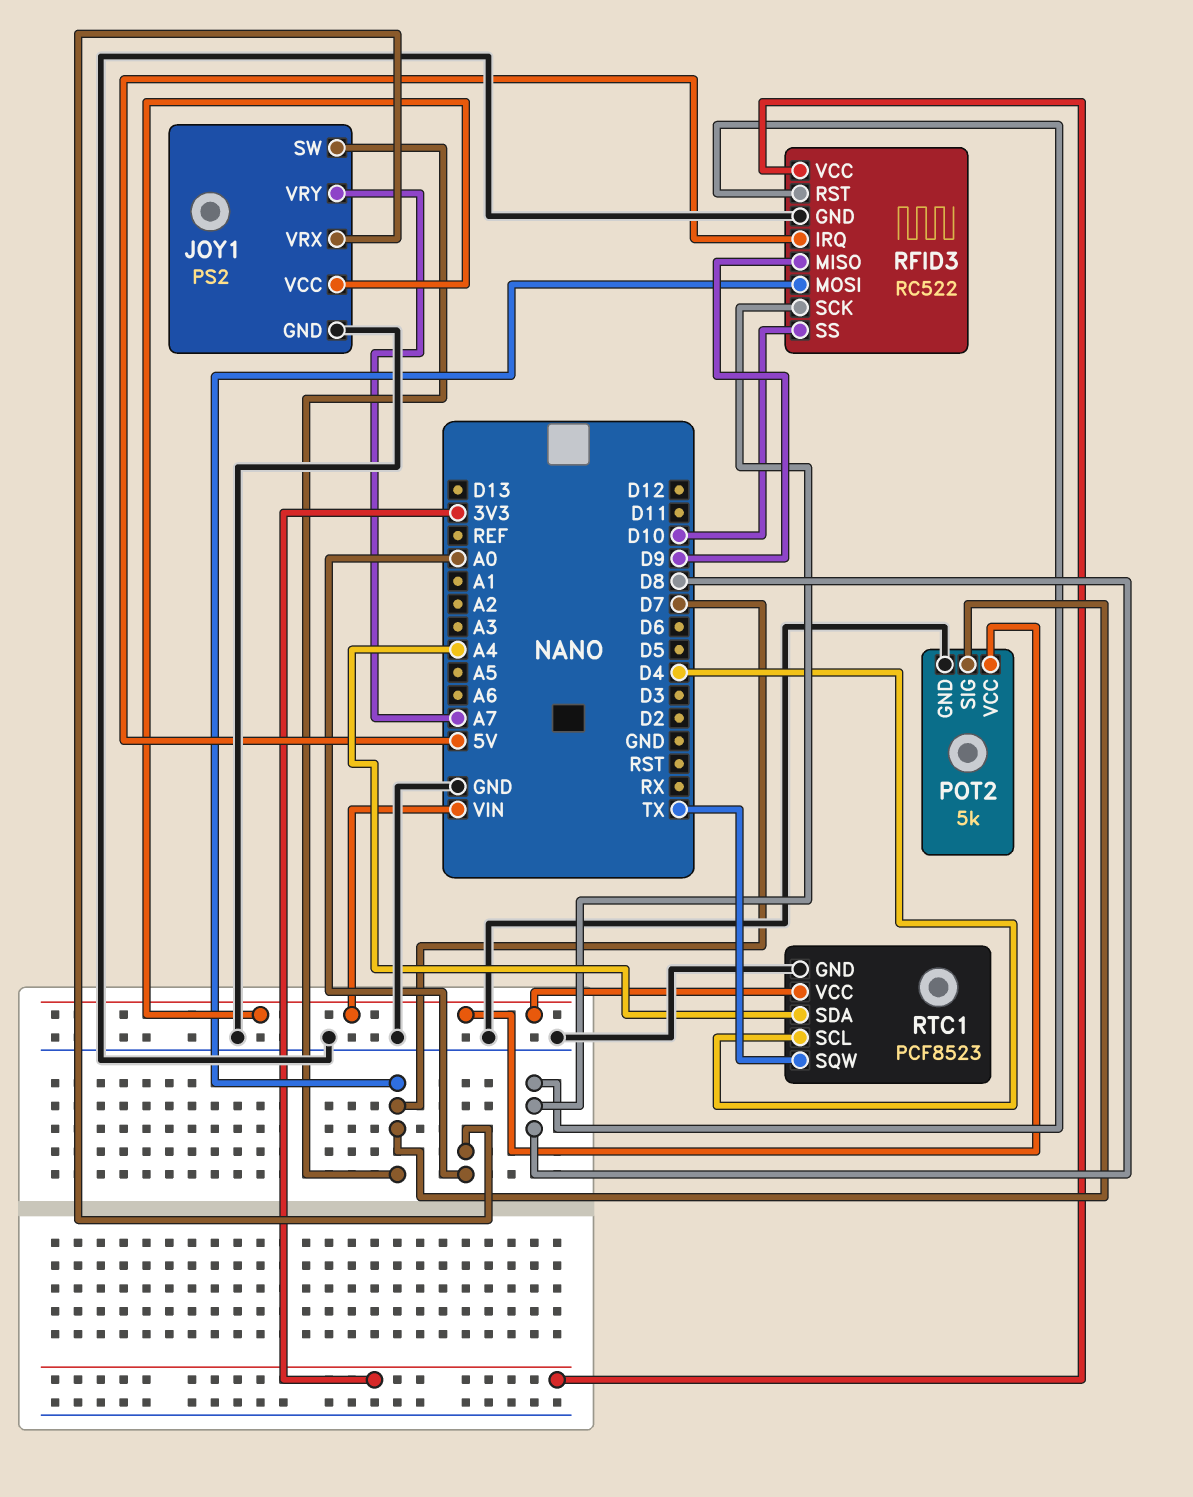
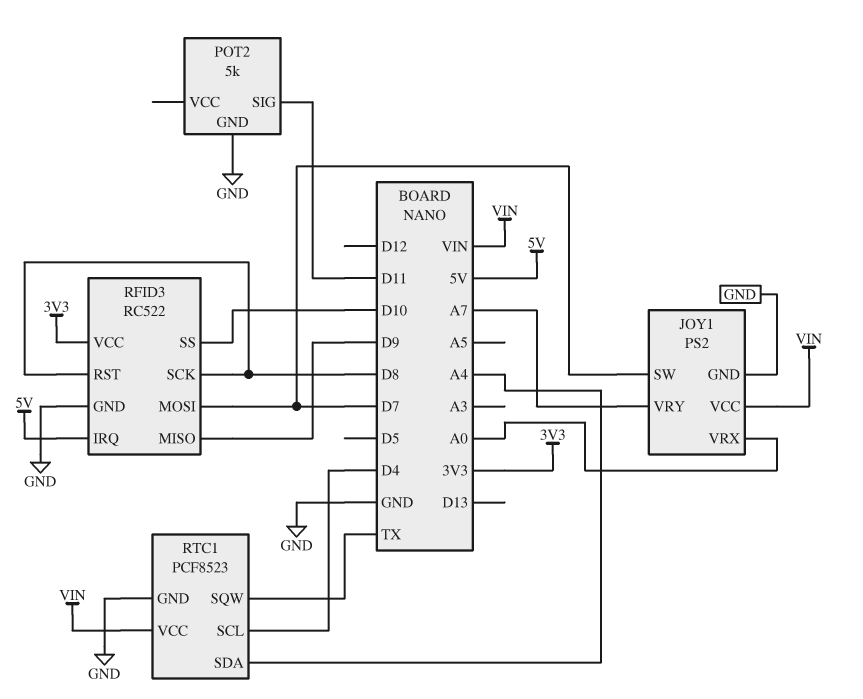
POT2 pin SIG: D7 -> D11
POT2 pin VCC: VIN -> none

